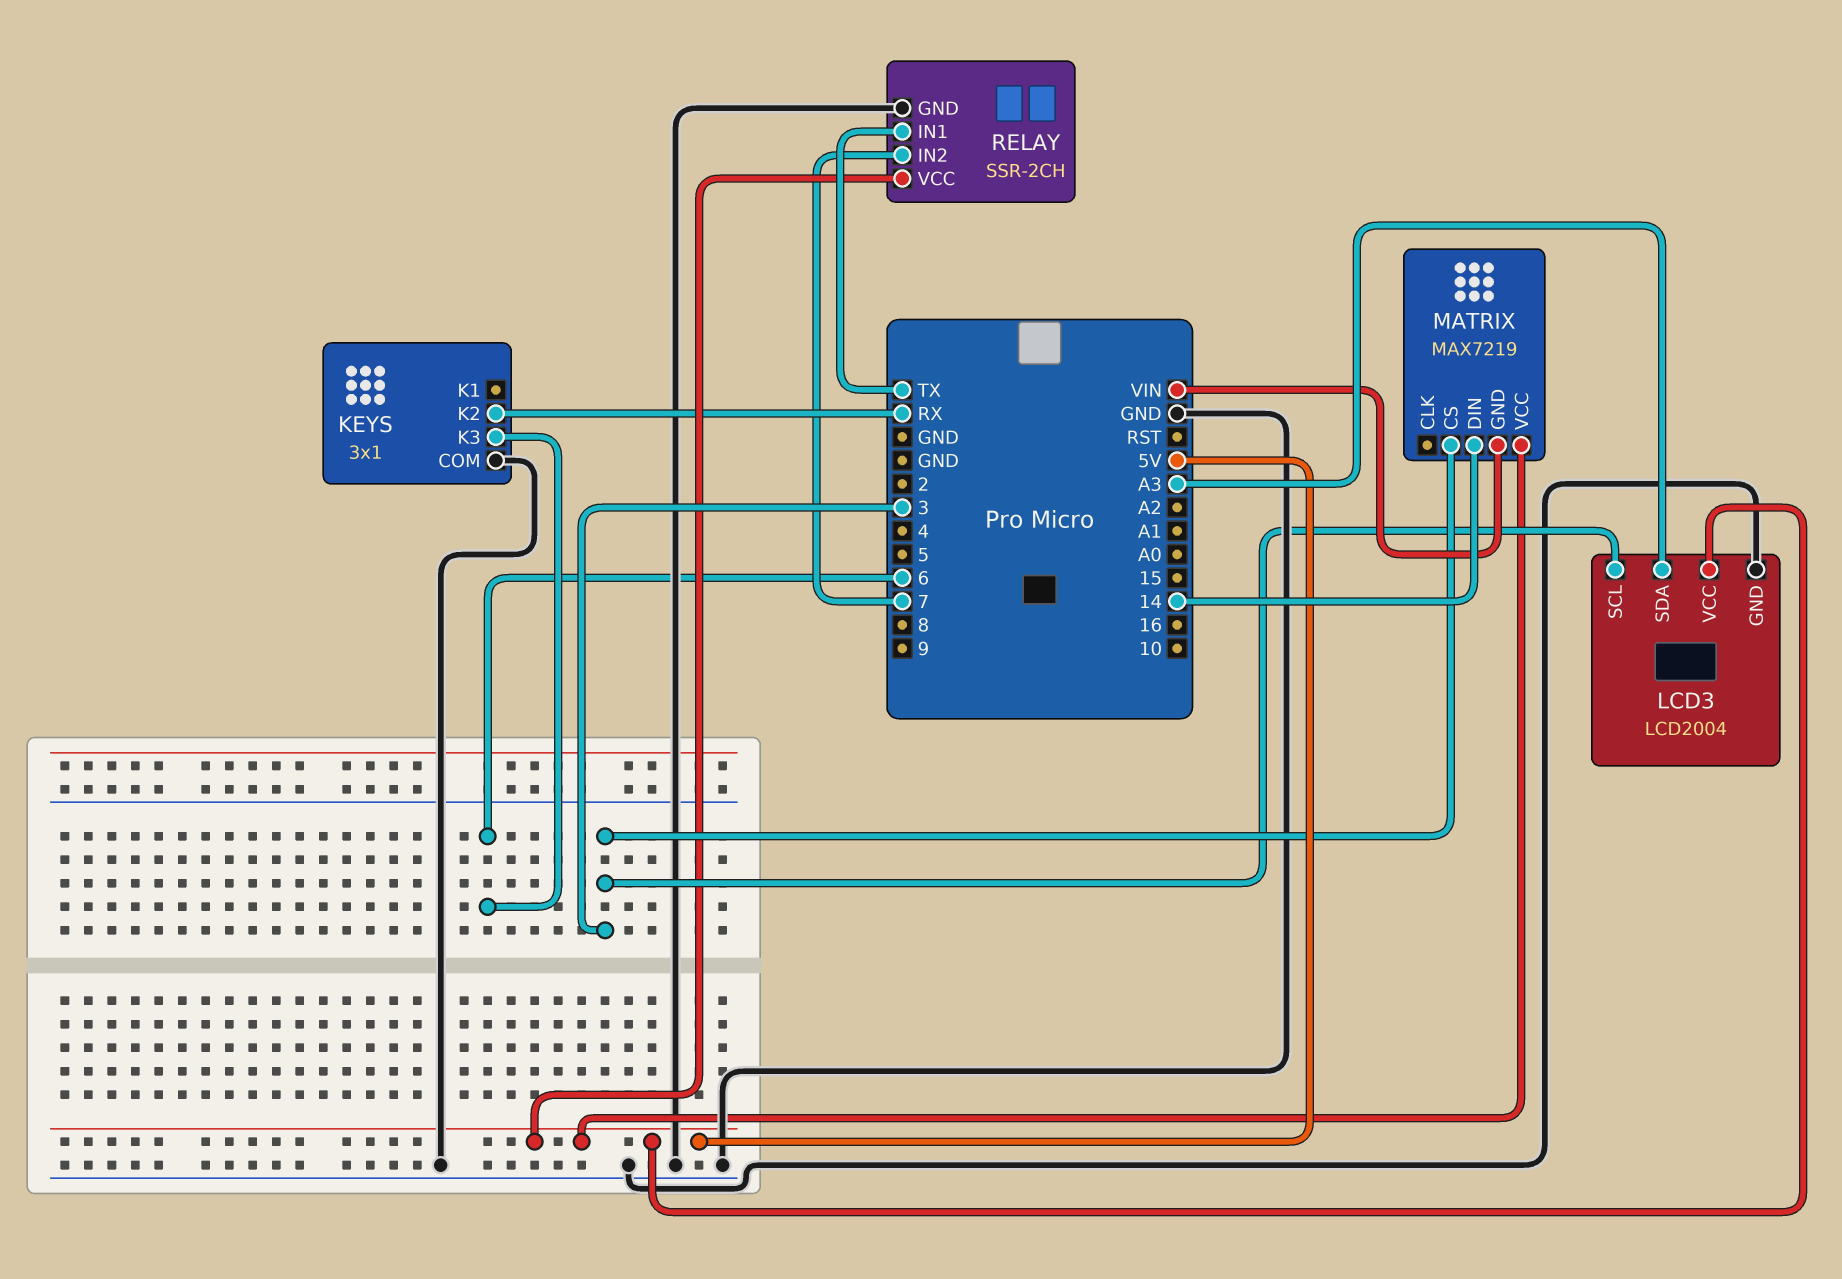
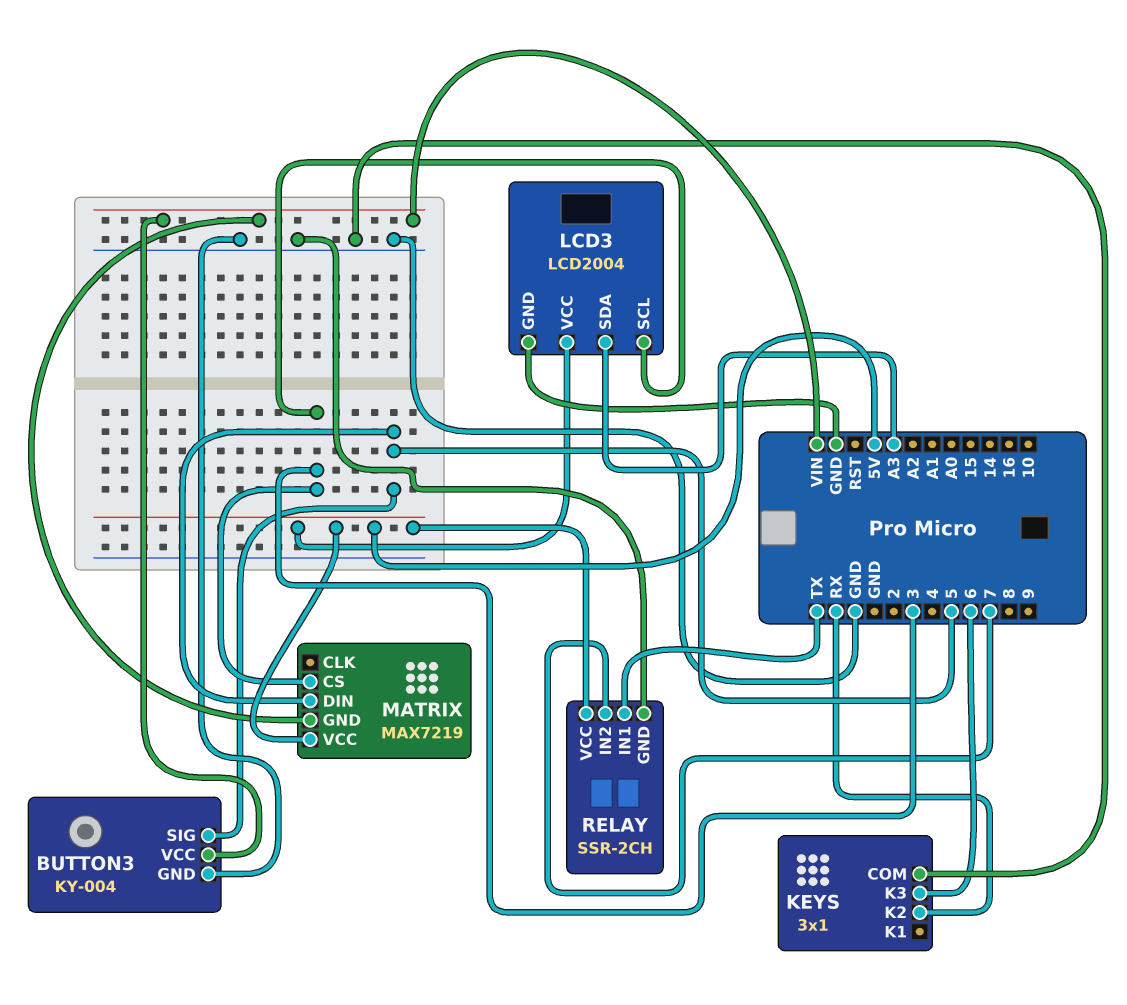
BUTTON3: none -> KY-004
BUTTON3 pin GND: none -> GND
BUTTON3 pin SIG: none -> 5
BUTTON3 pin VCC: none -> VIN
MATRIX pin DIN: 14 -> 5

